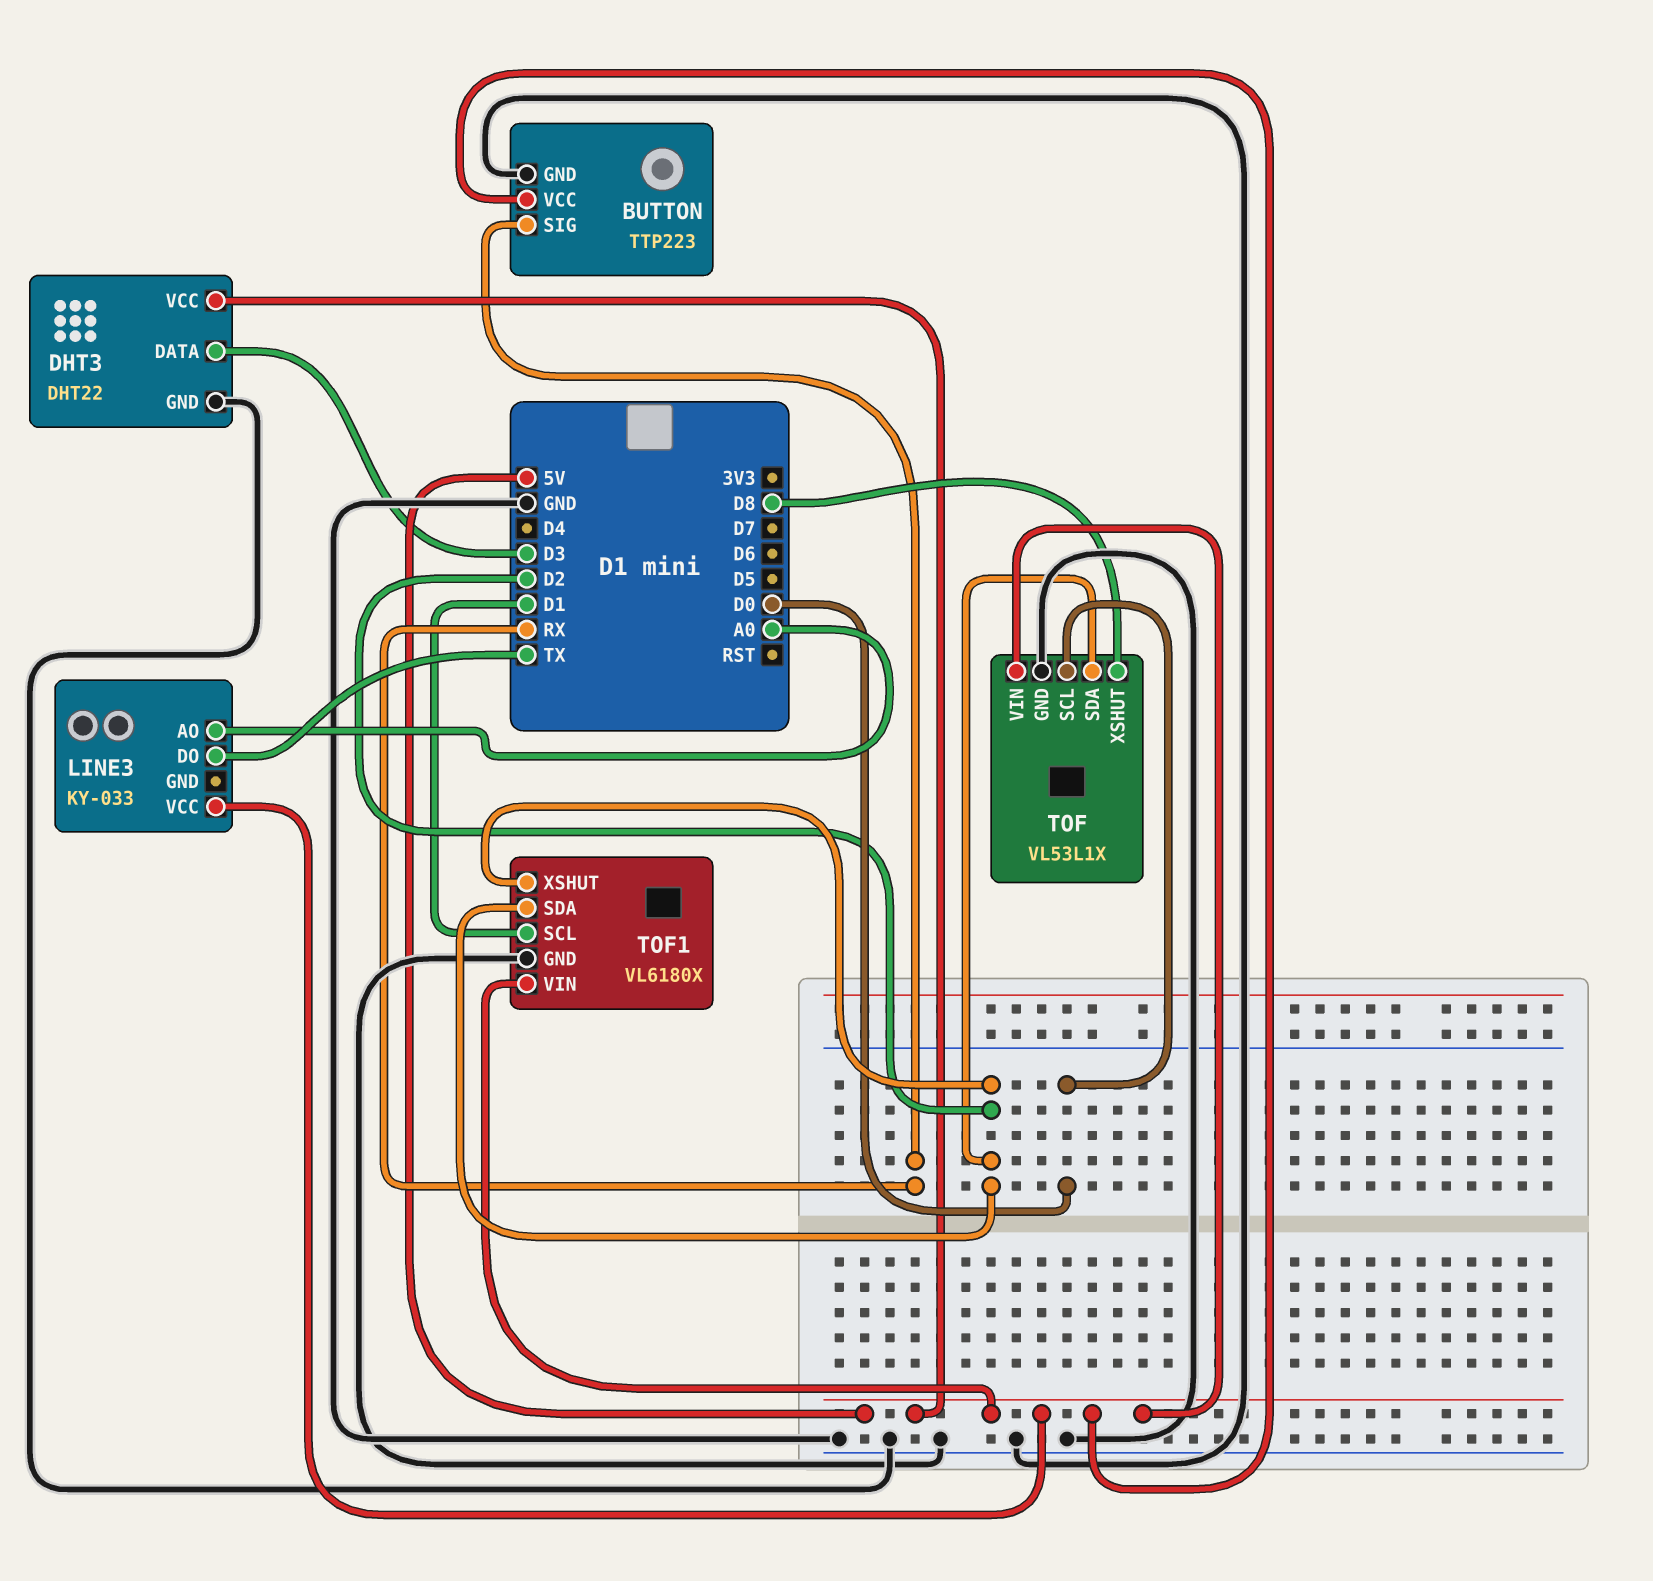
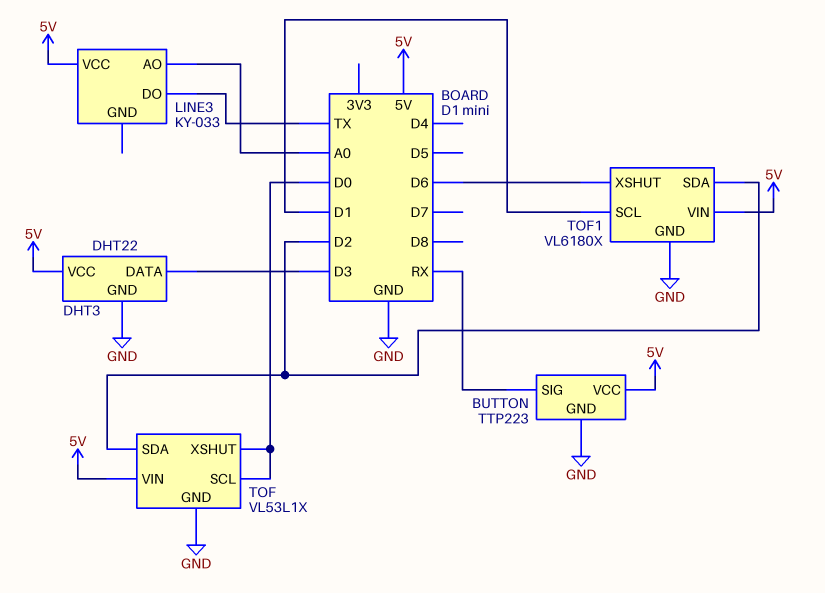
TOF pin XSHUT: D8 -> D0
TOF1 pin XSHUT: D2 -> D6

